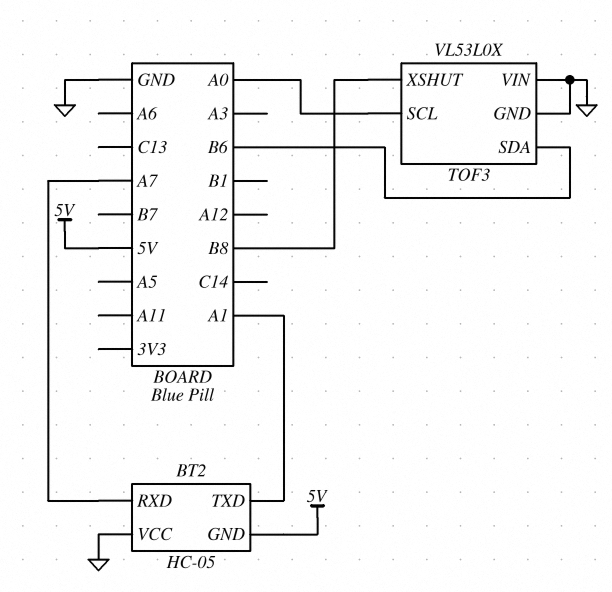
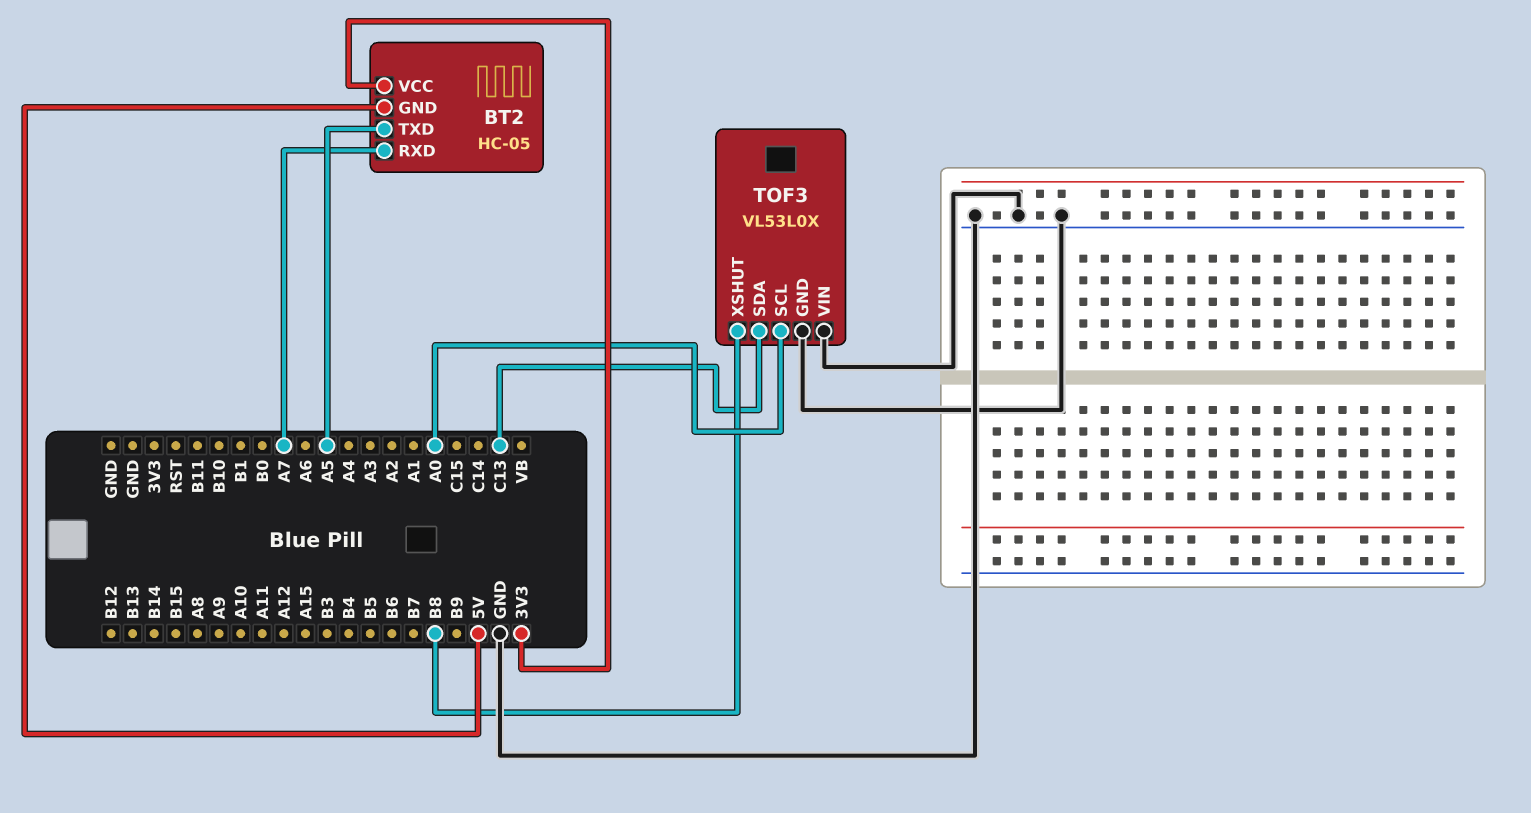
BT2 pin TXD: A1 -> A5
BT2 pin VCC: GND -> 3V3
TOF3 pin SDA: B6 -> C13

